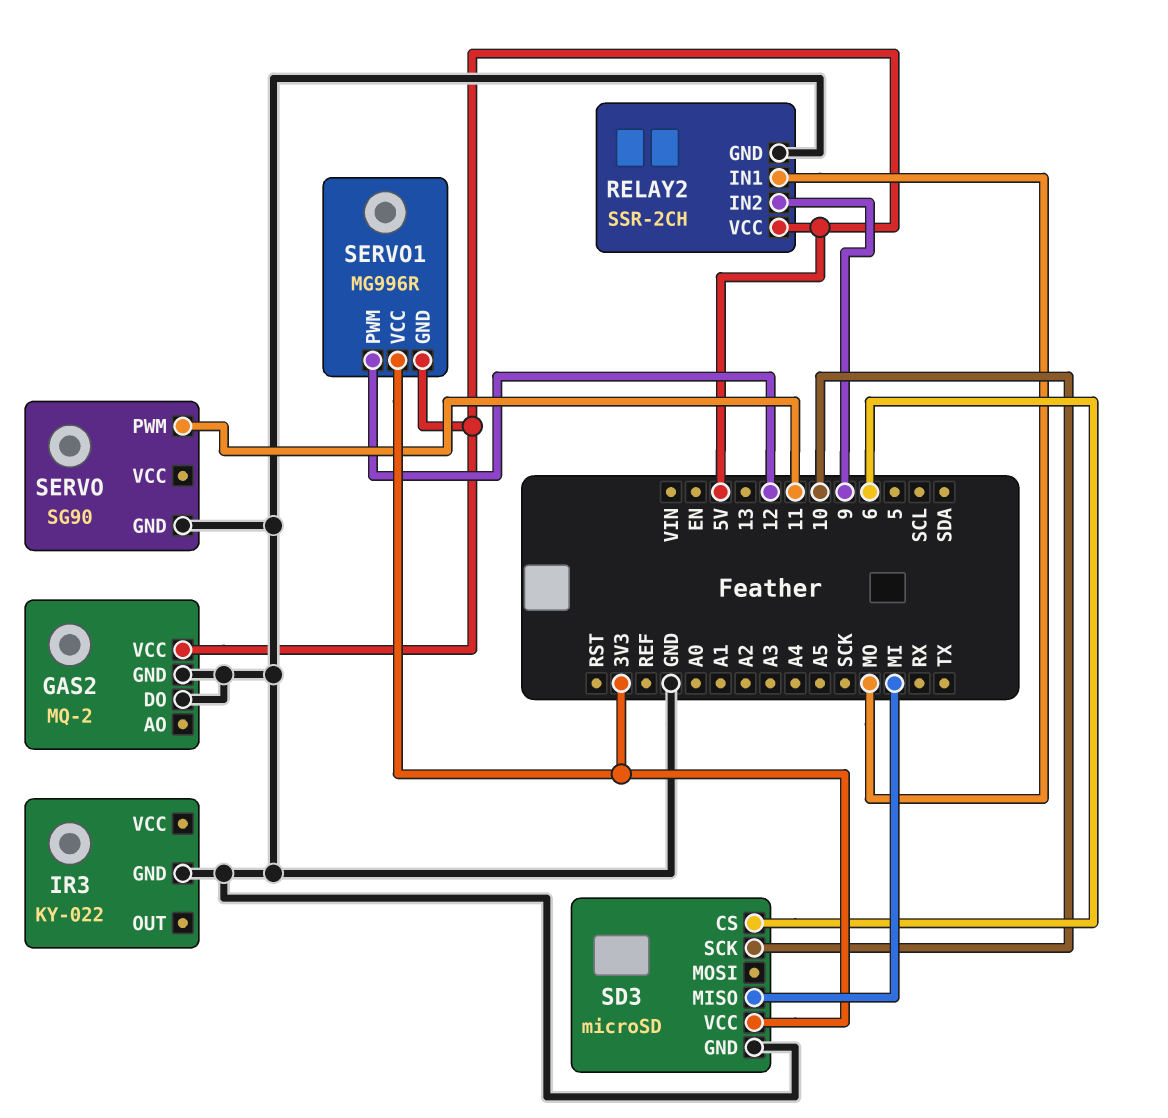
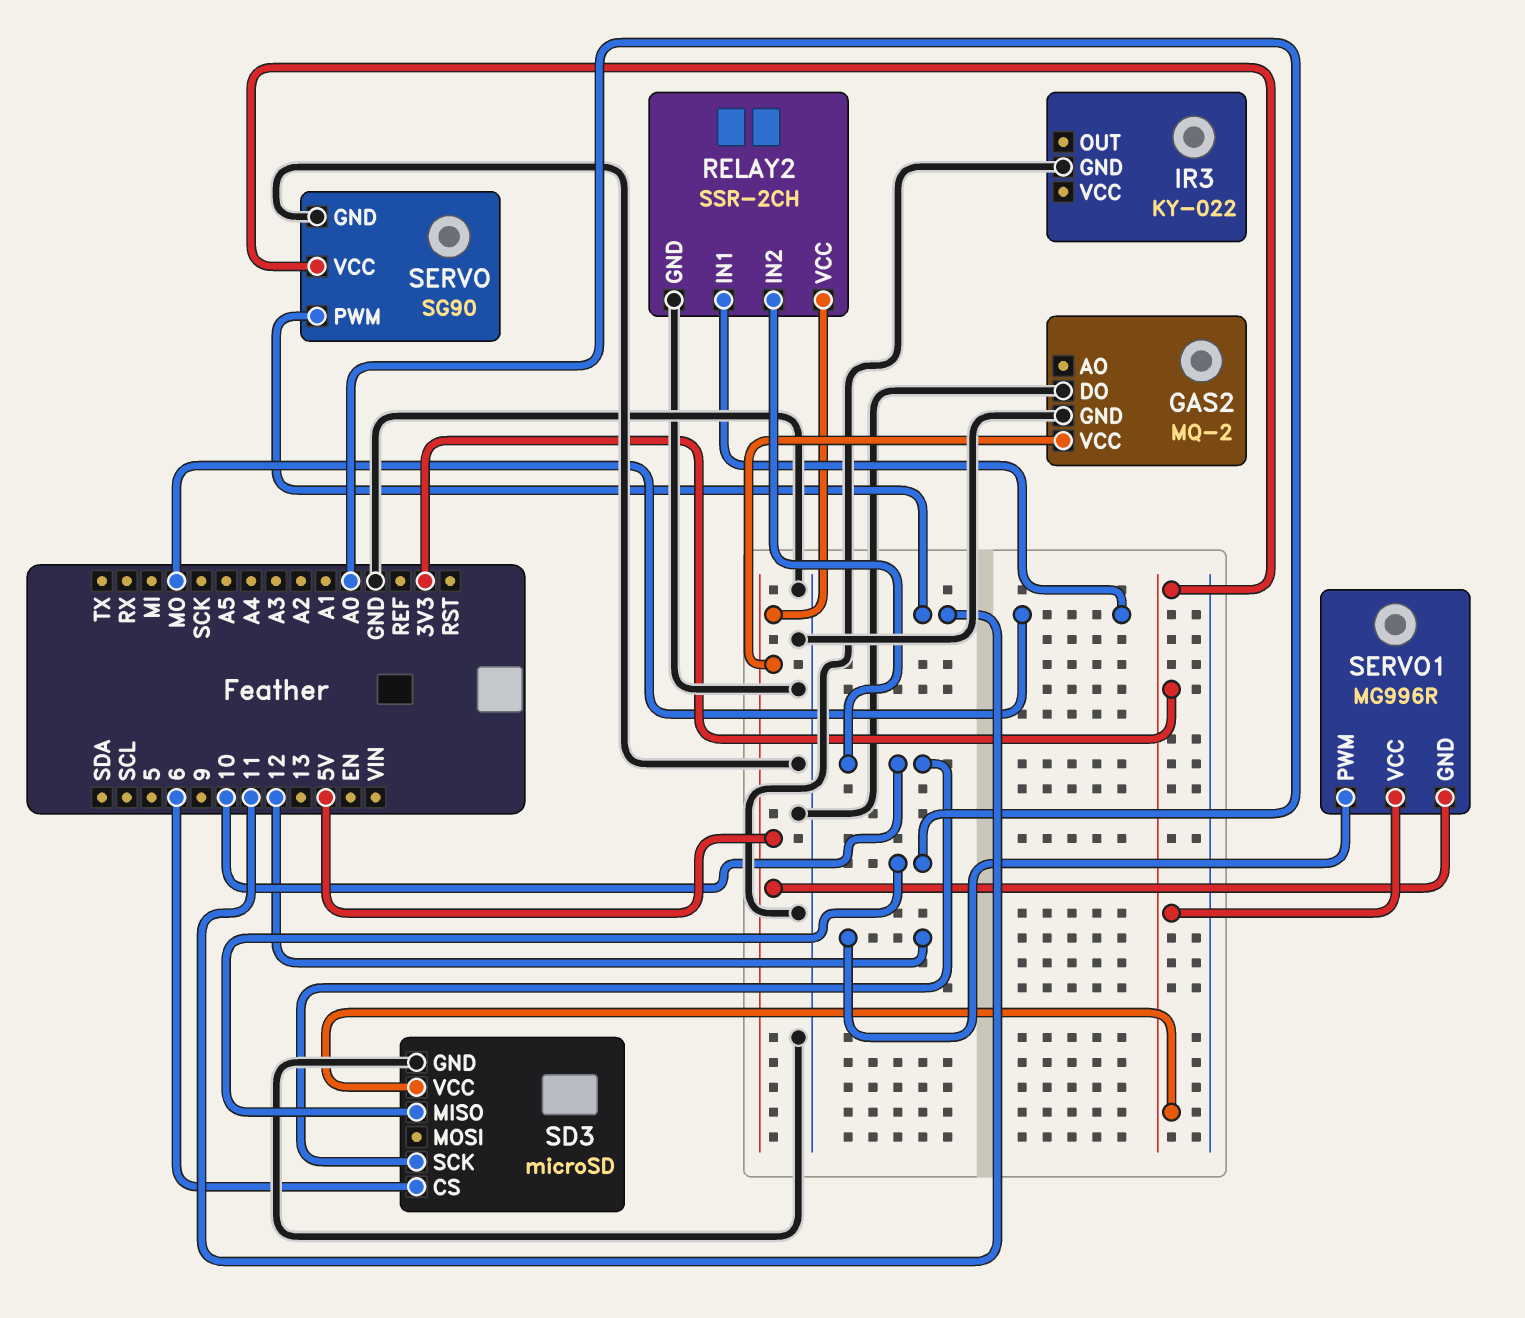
RELAY2 pin IN2: 9 -> 10
SD3 pin MISO: MI -> A0
SERVO pin VCC: none -> 3V3

